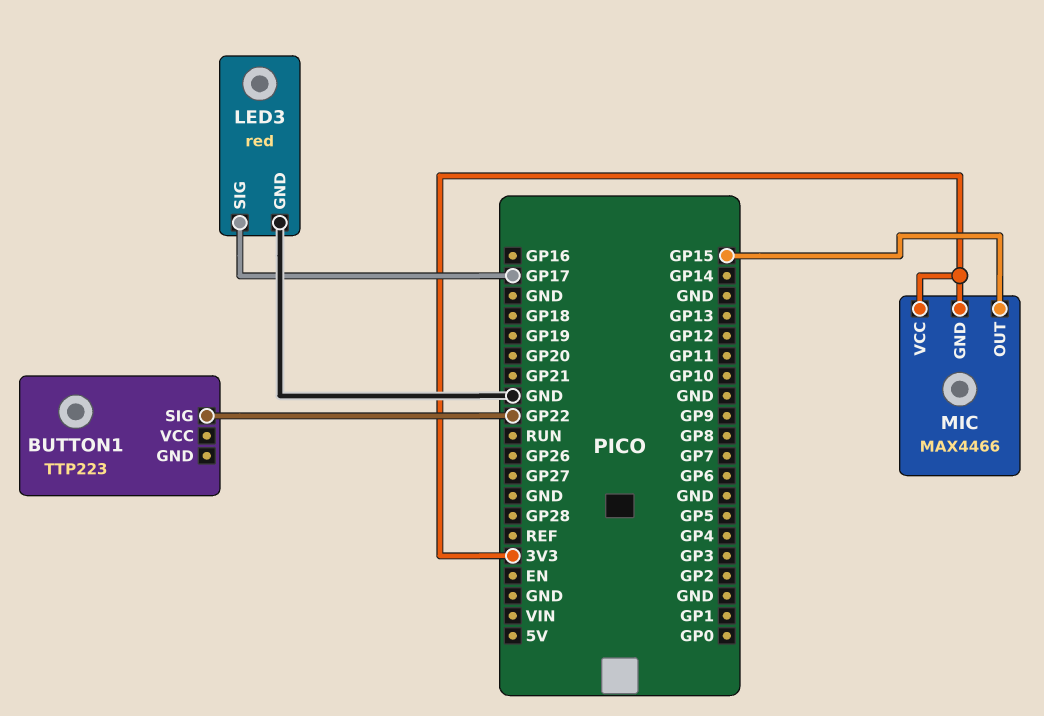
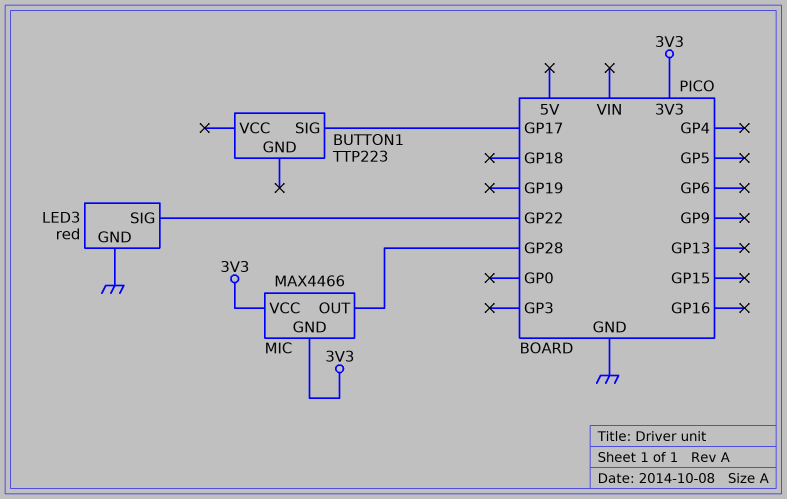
BUTTON1 pin SIG: GP22 -> GP17
LED3 pin SIG: GP17 -> GP22
MIC pin OUT: GP15 -> GP28

